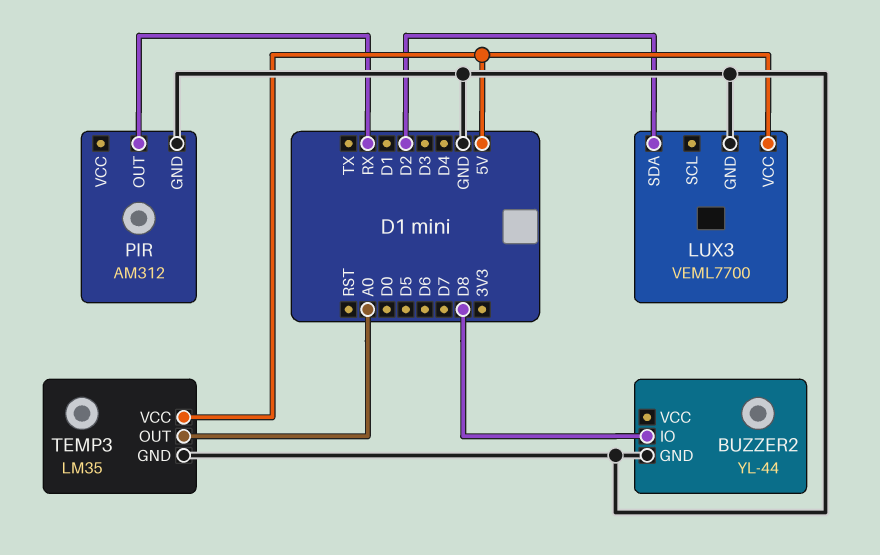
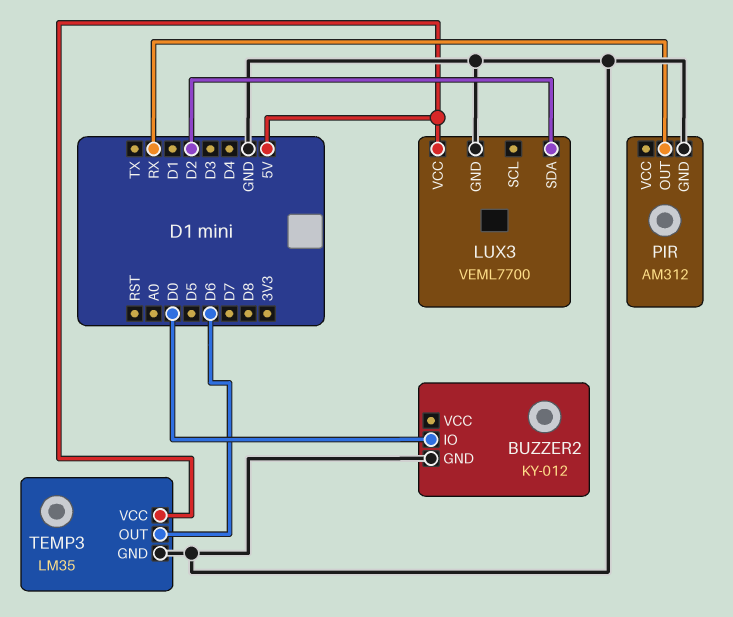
BUZZER2: YL-44 -> KY-012
BUZZER2 pin IO: D8 -> D0
TEMP3 pin OUT: A0 -> D6

